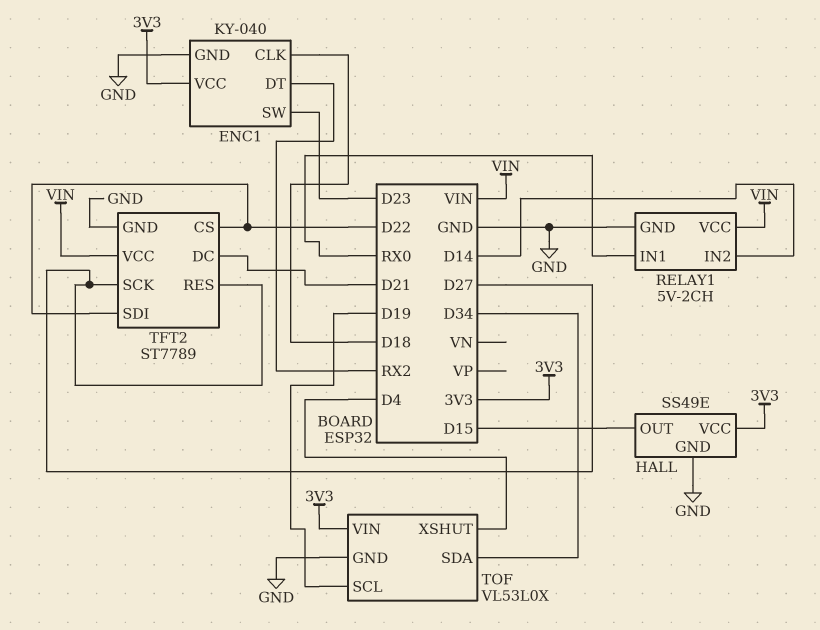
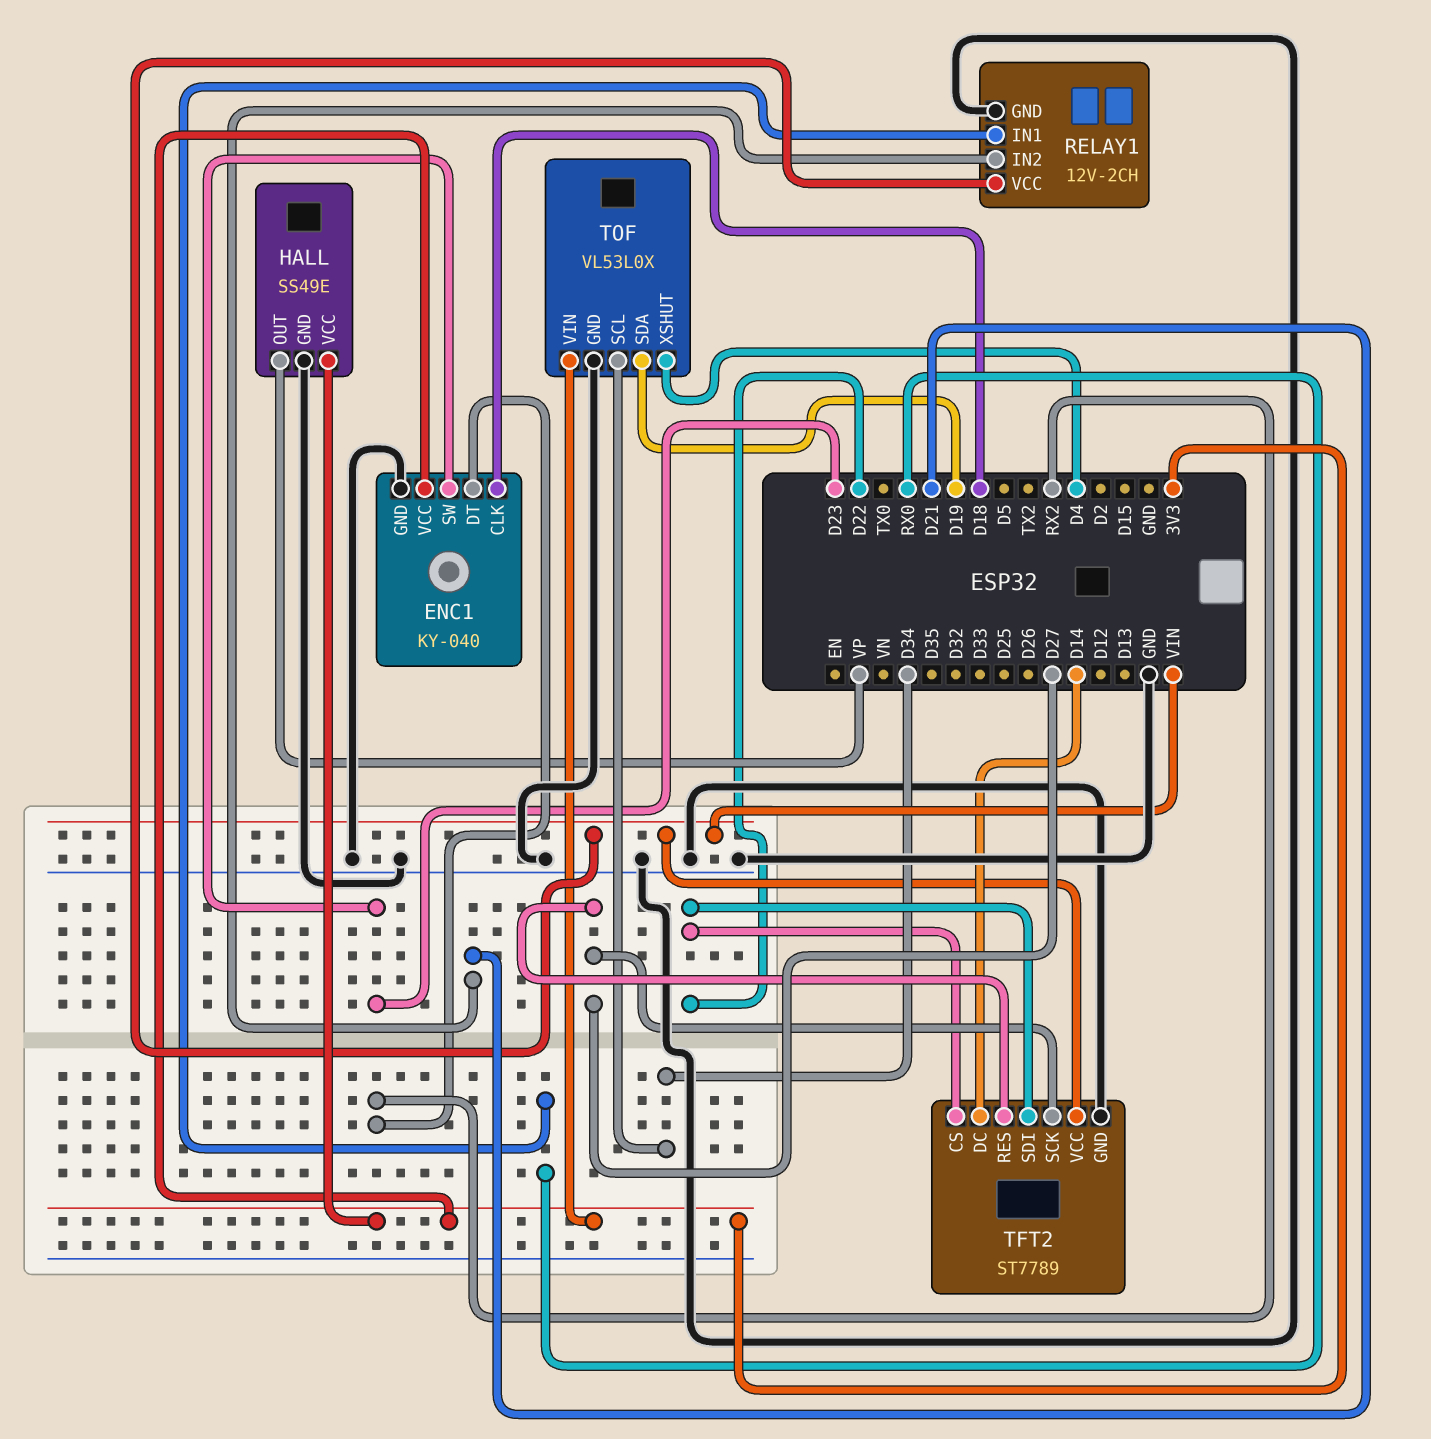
HALL pin OUT: D15 -> VP
RELAY1: 5V-2CH -> 12V-2CH
RELAY1 pin IN2: D14 -> D21
TFT2 pin DC: D21 -> D14
TOF pin SCL: D19 -> D34
TOF pin SDA: D34 -> D19

